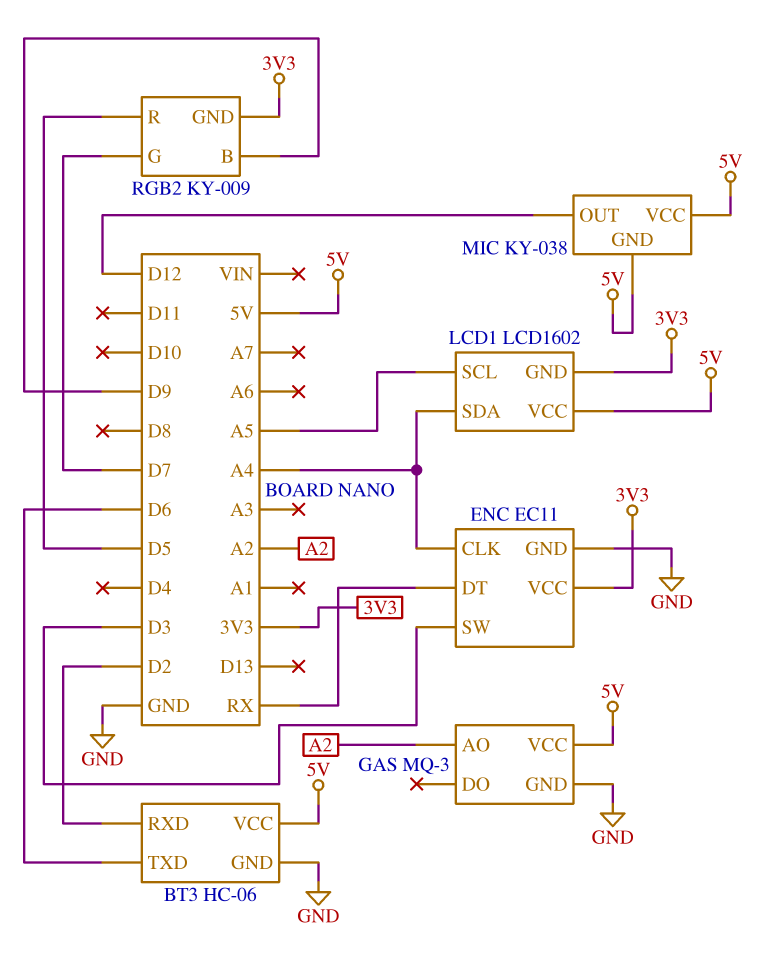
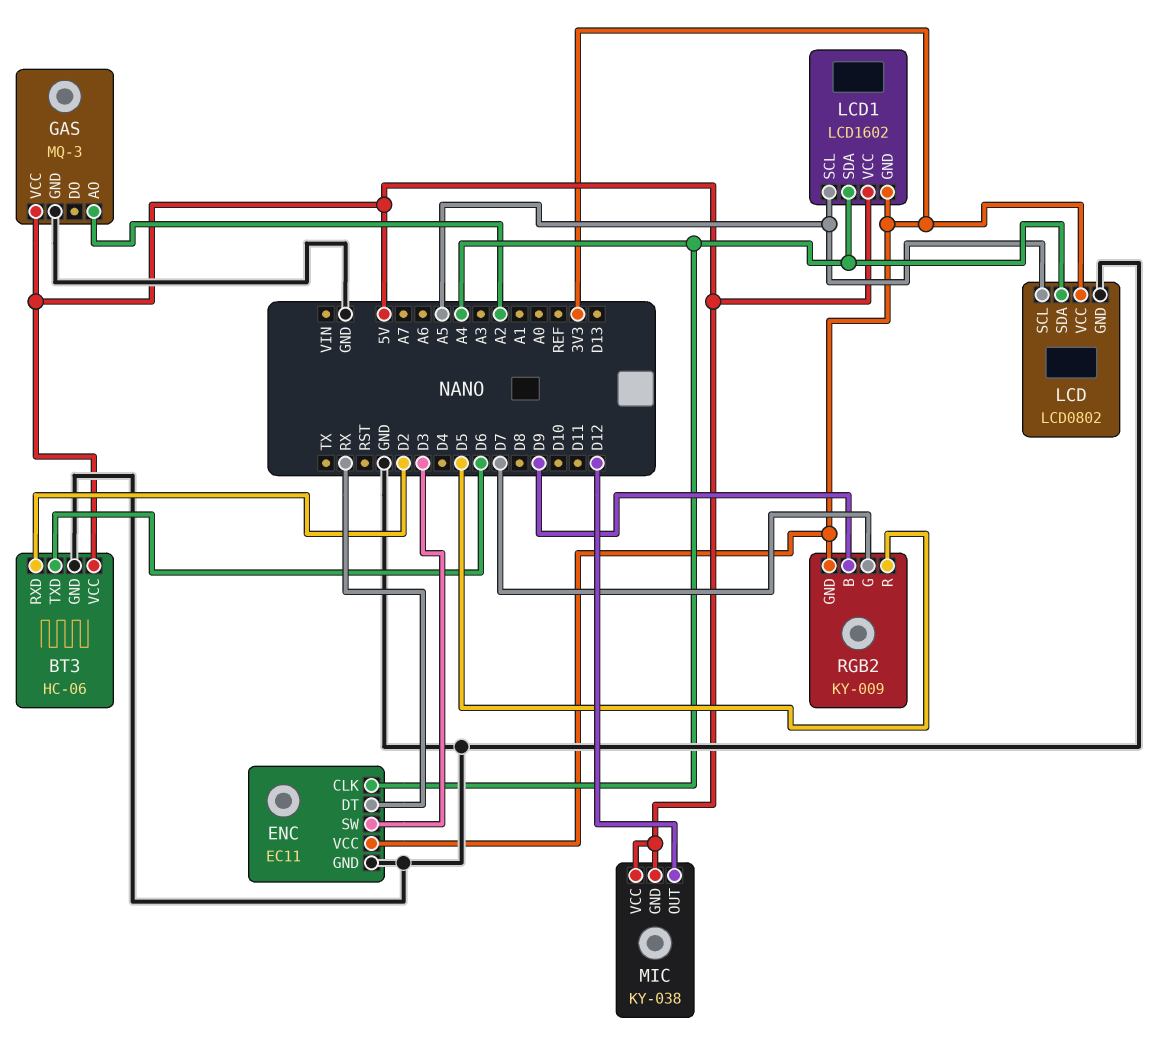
LCD: none -> LCD0802
LCD pin GND: none -> GND
LCD pin SCL: none -> A5
LCD pin SDA: none -> A4
LCD pin VCC: none -> 3V3

